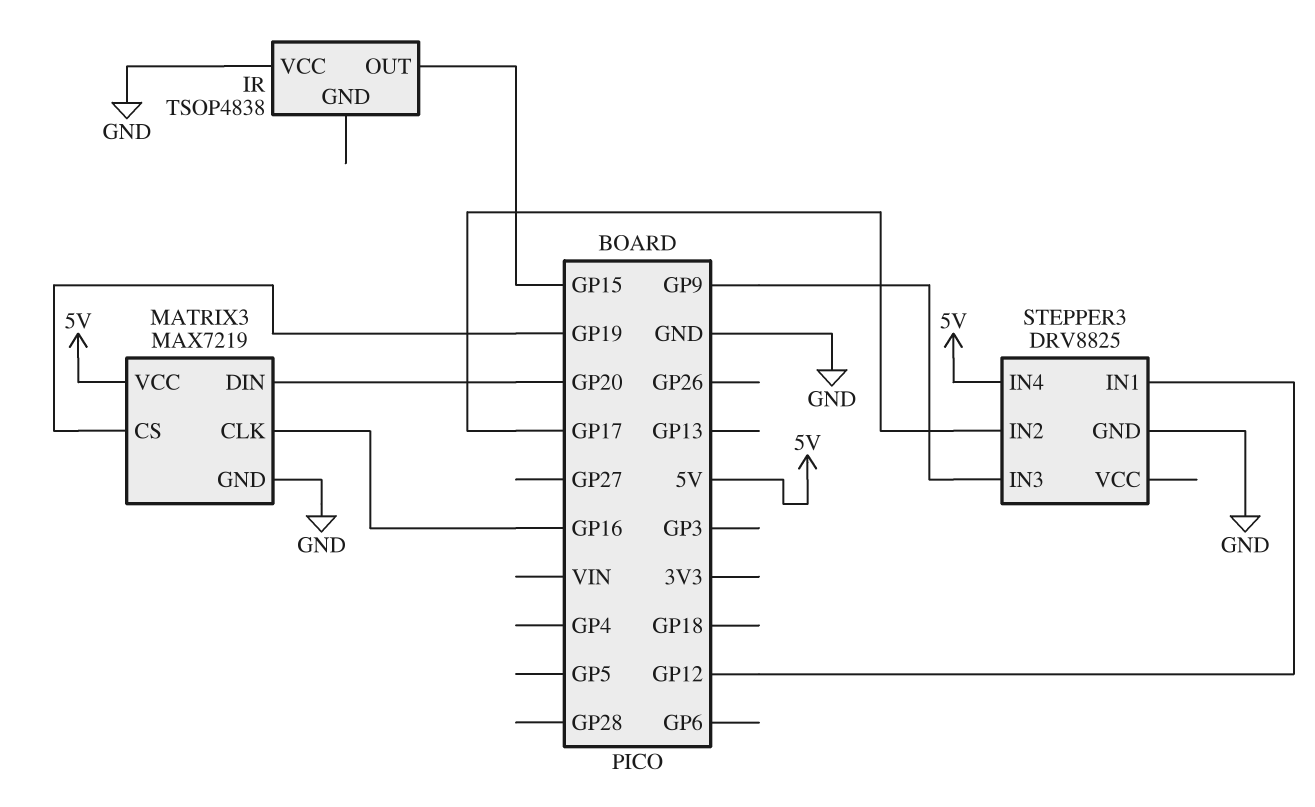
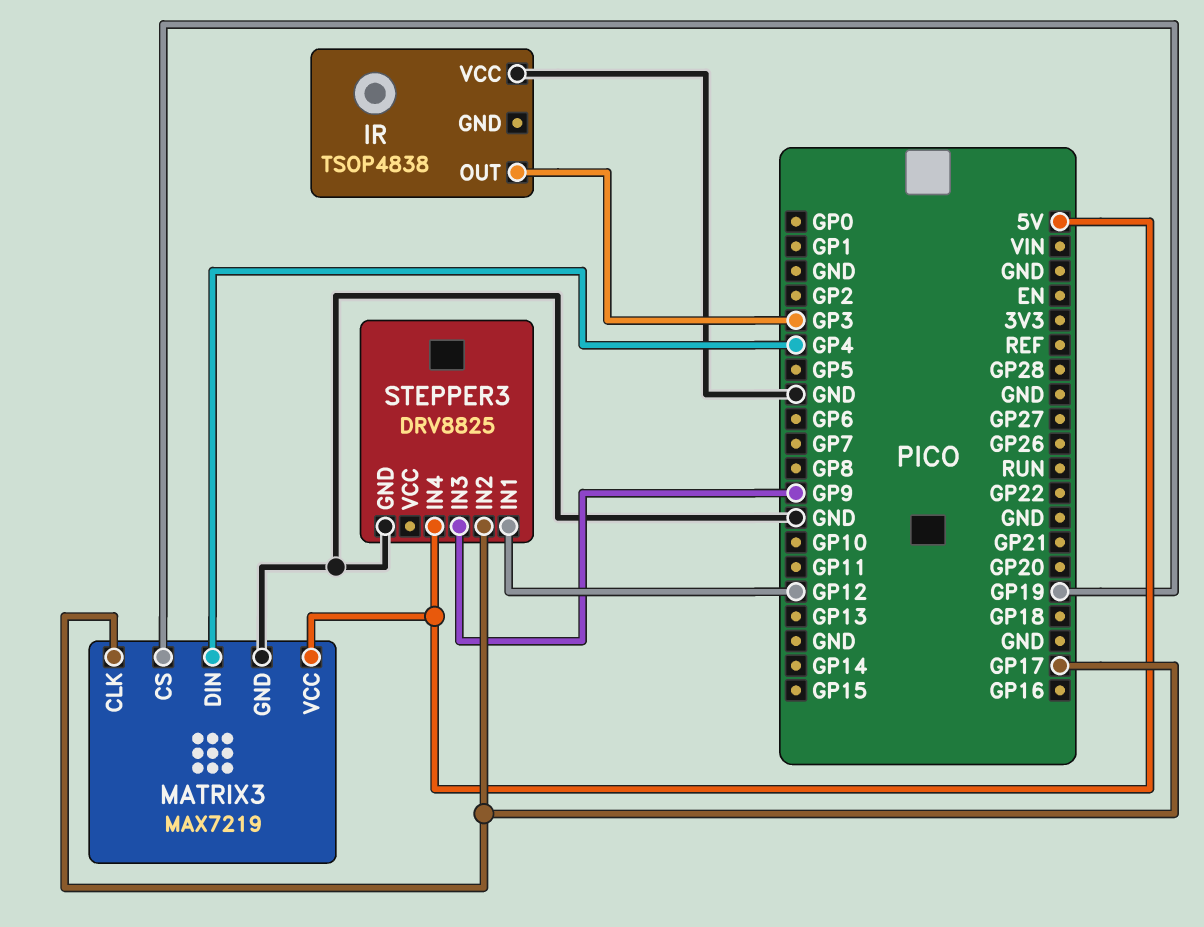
IR pin OUT: GP15 -> GP3
MATRIX3 pin CLK: GP16 -> GP17
MATRIX3 pin DIN: GP20 -> GP4

